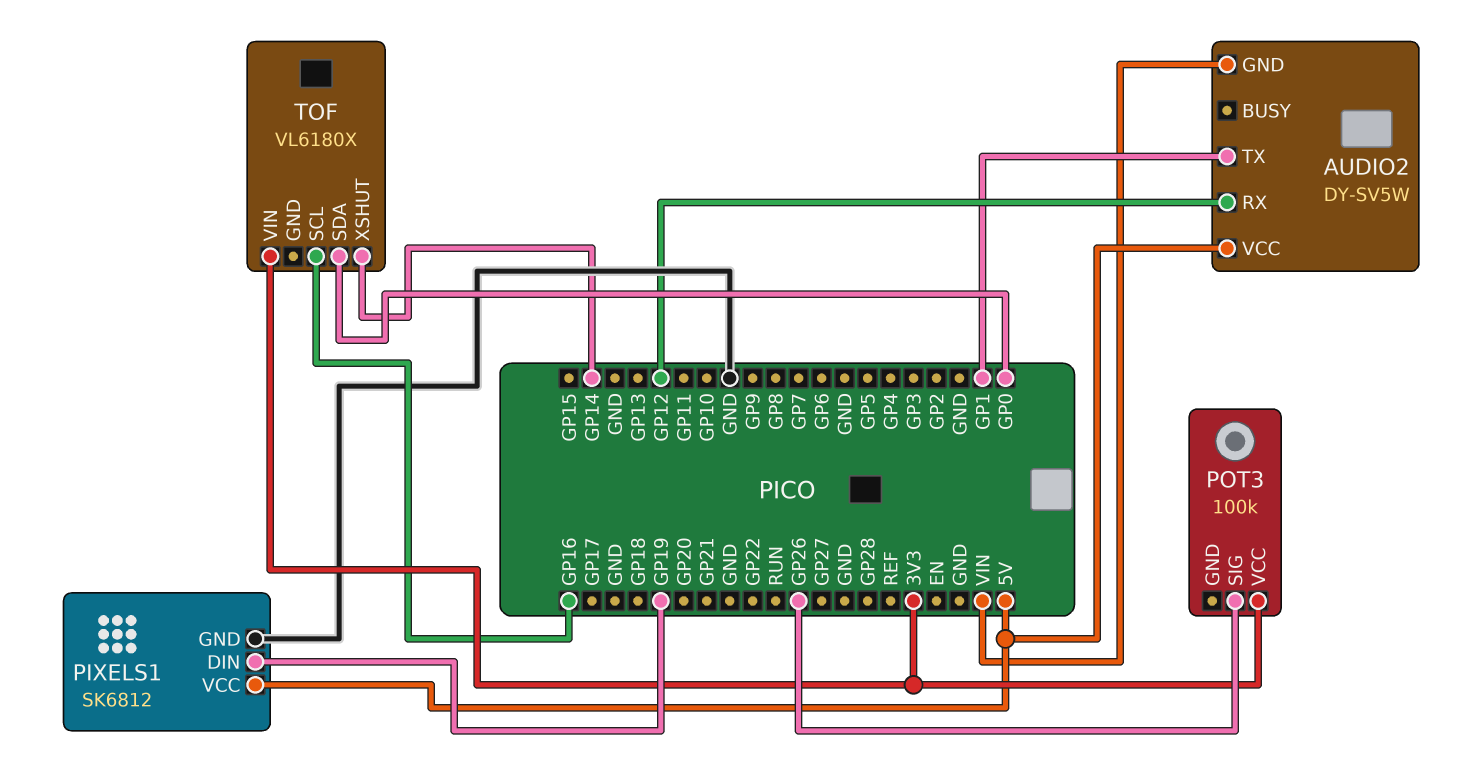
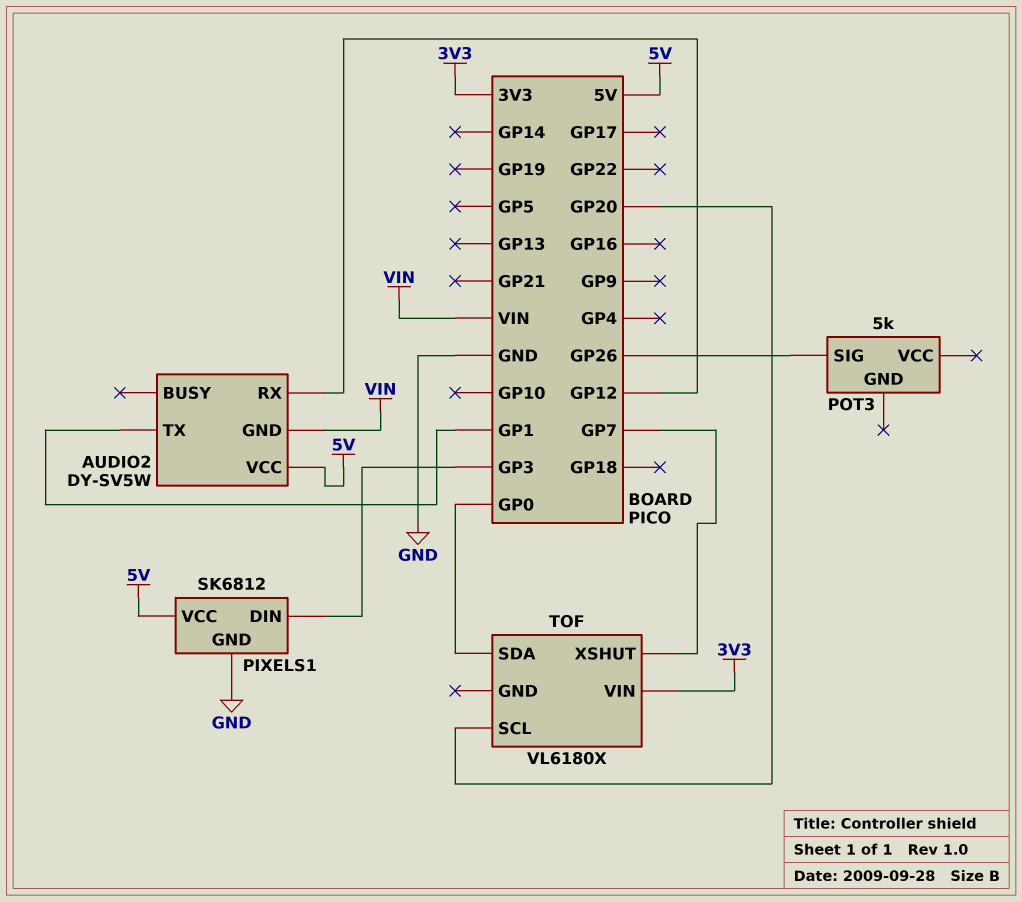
PIXELS1 pin DIN: GP19 -> GP3
POT3: 100k -> 5k
POT3 pin VCC: 3V3 -> none
TOF pin SCL: GP16 -> GP20
TOF pin XSHUT: GP14 -> GP7

